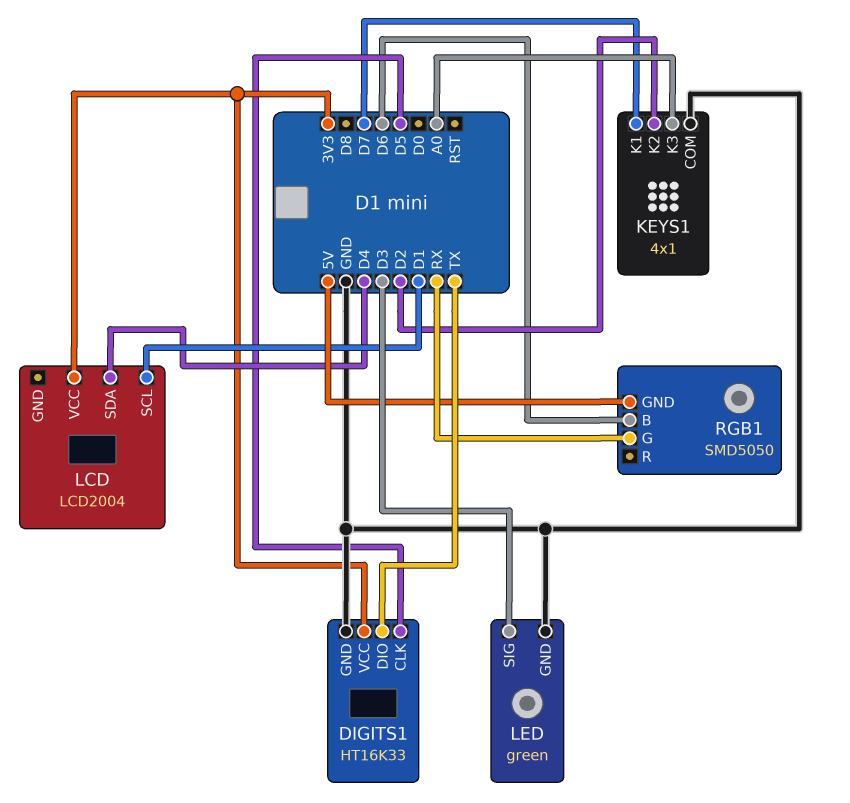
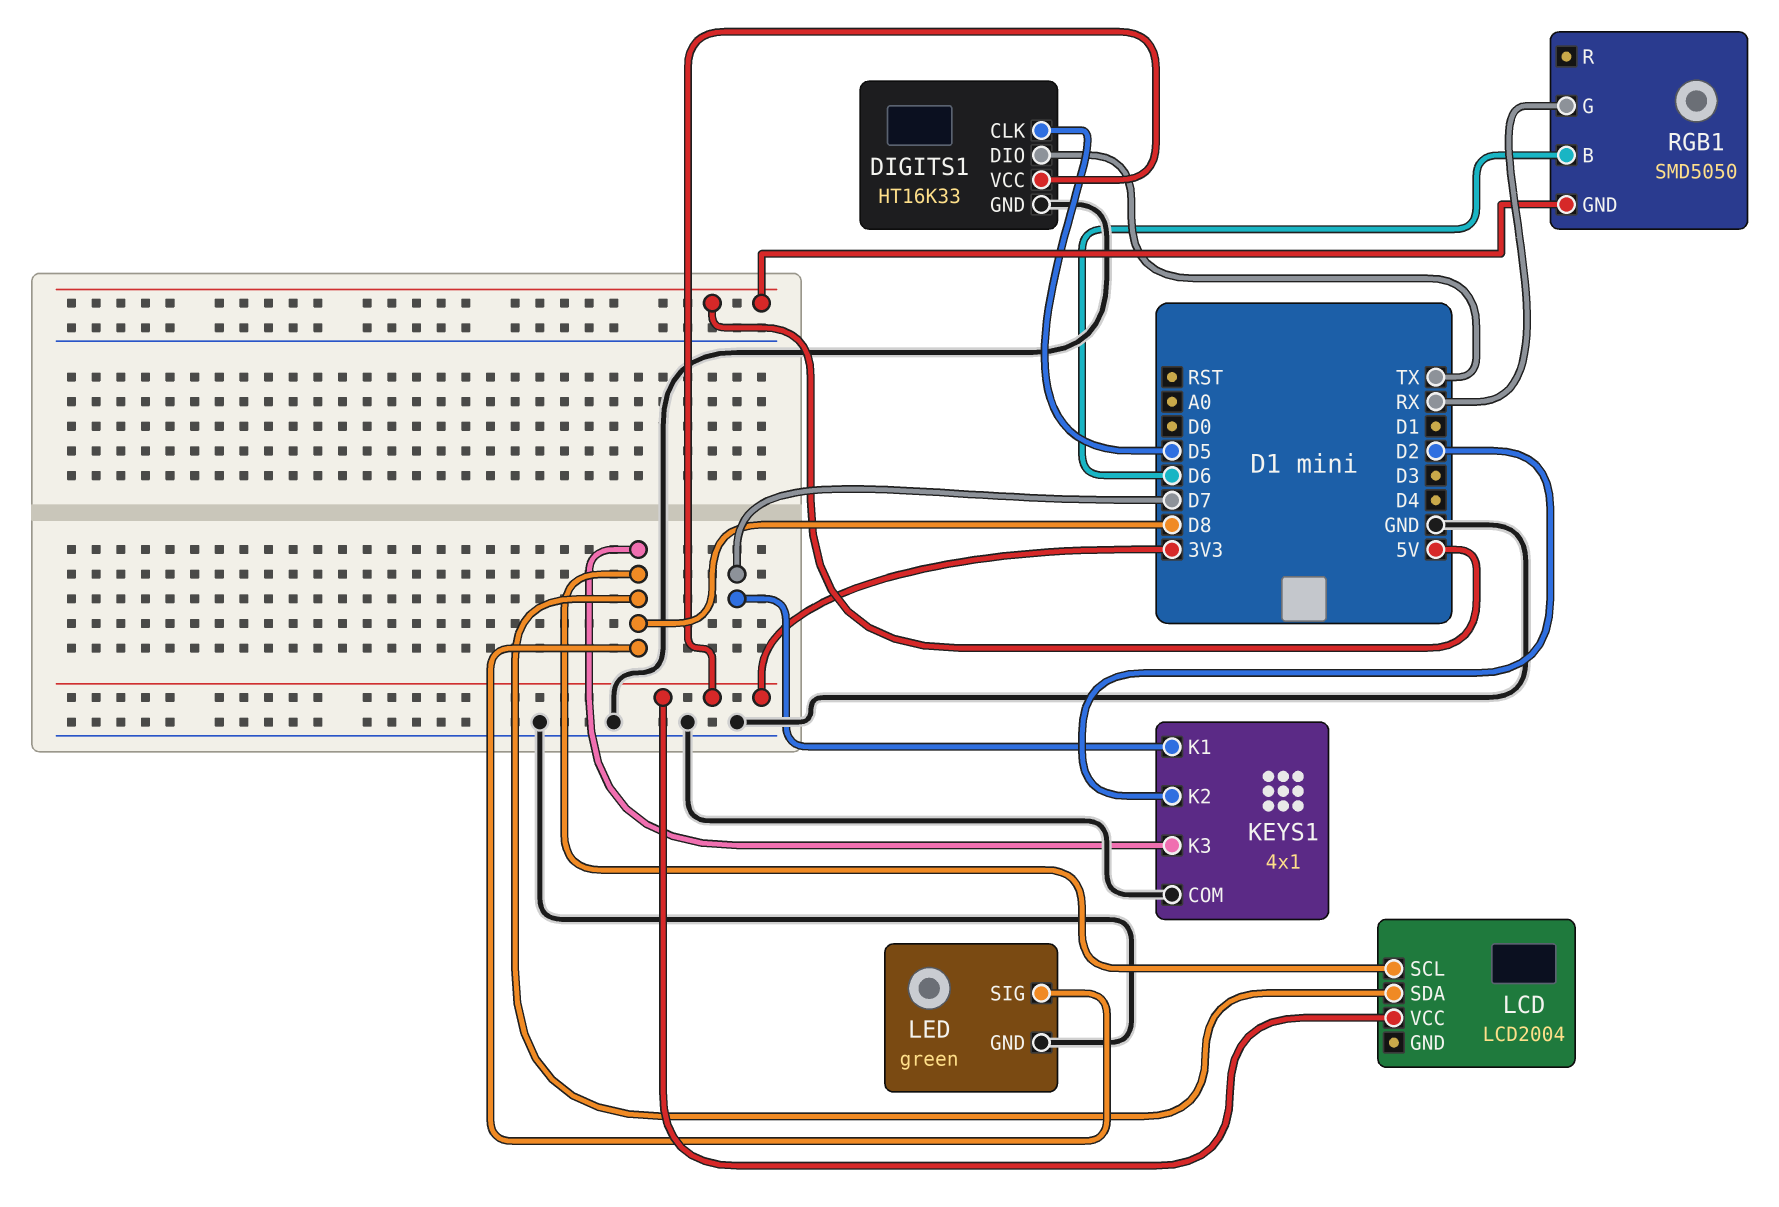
KEYS1 pin K3: A0 -> D8
LCD pin SCL: D1 -> D8
LCD pin SDA: D4 -> D8
LED pin SIG: D3 -> D8

